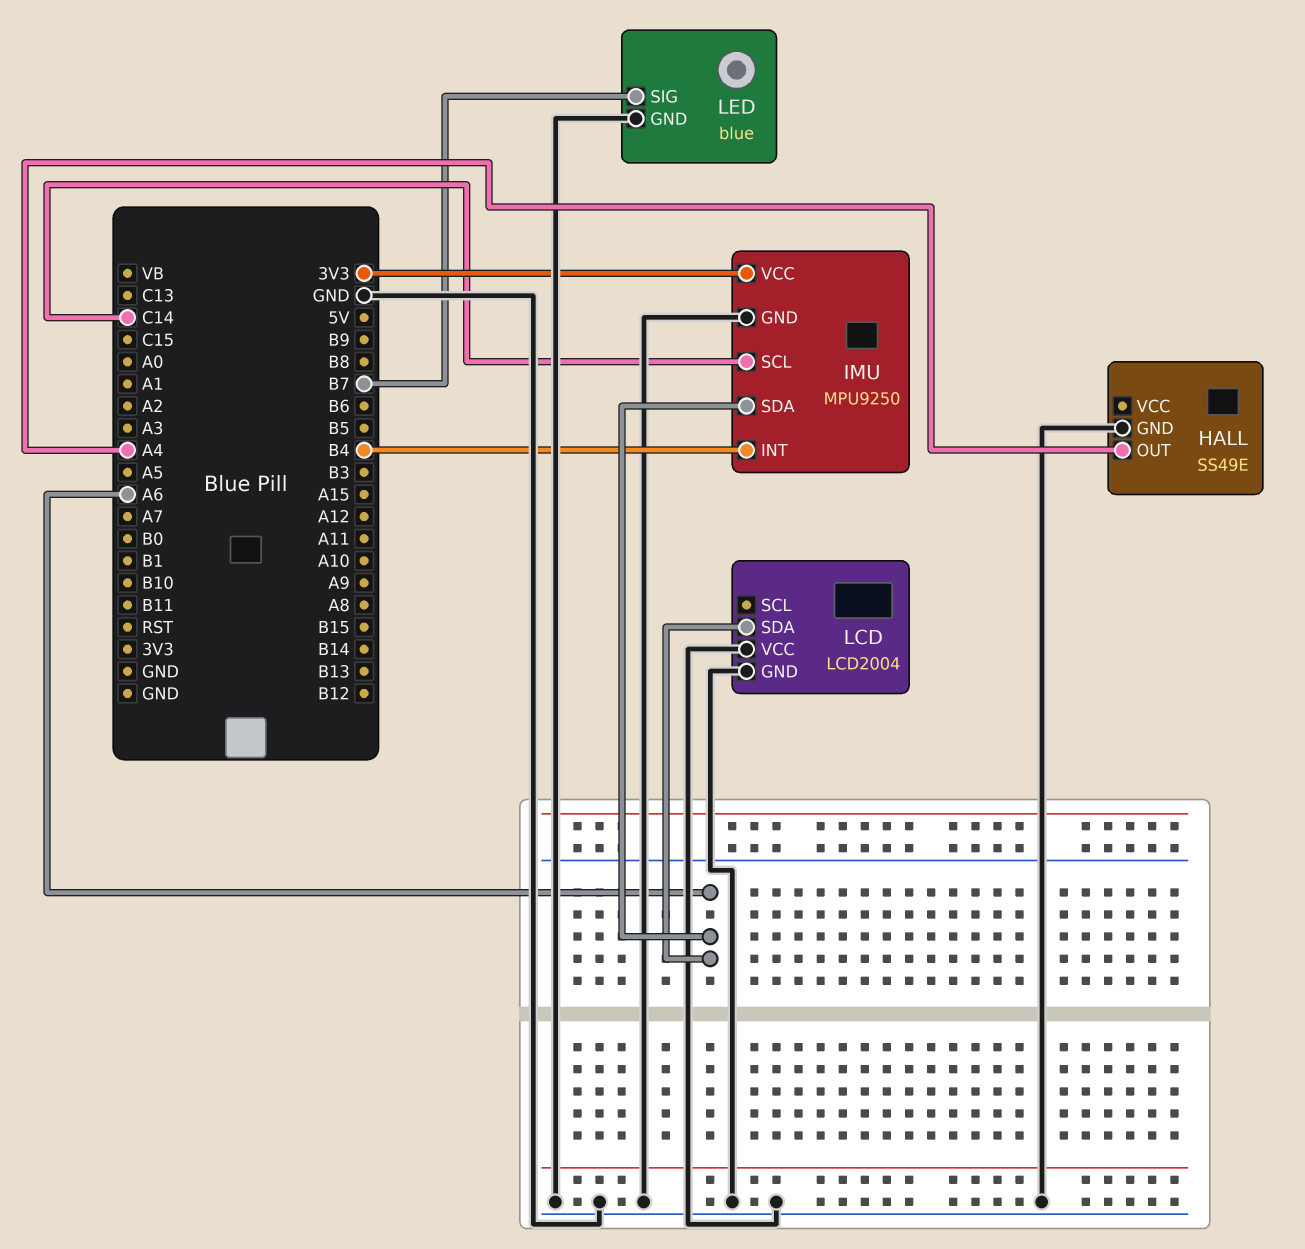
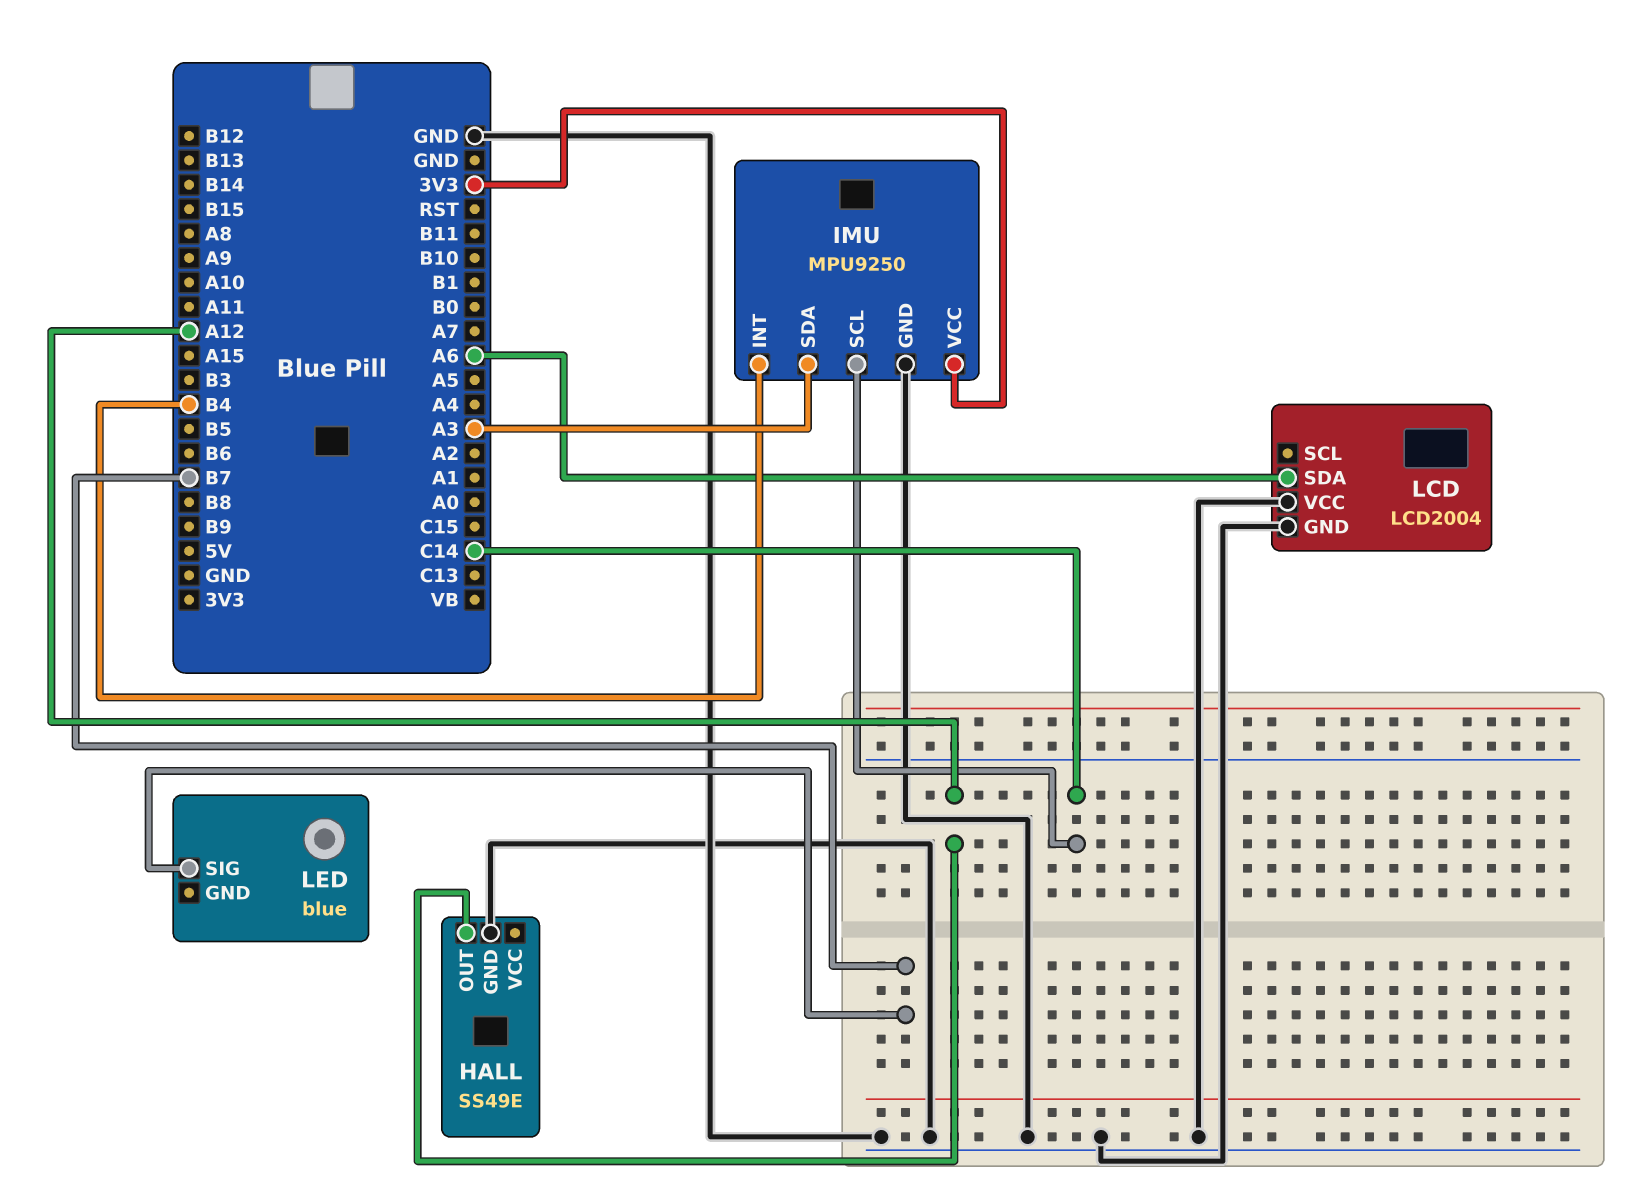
HALL pin OUT: A4 -> A12
IMU pin SDA: A6 -> A3
LED pin GND: GND -> none

